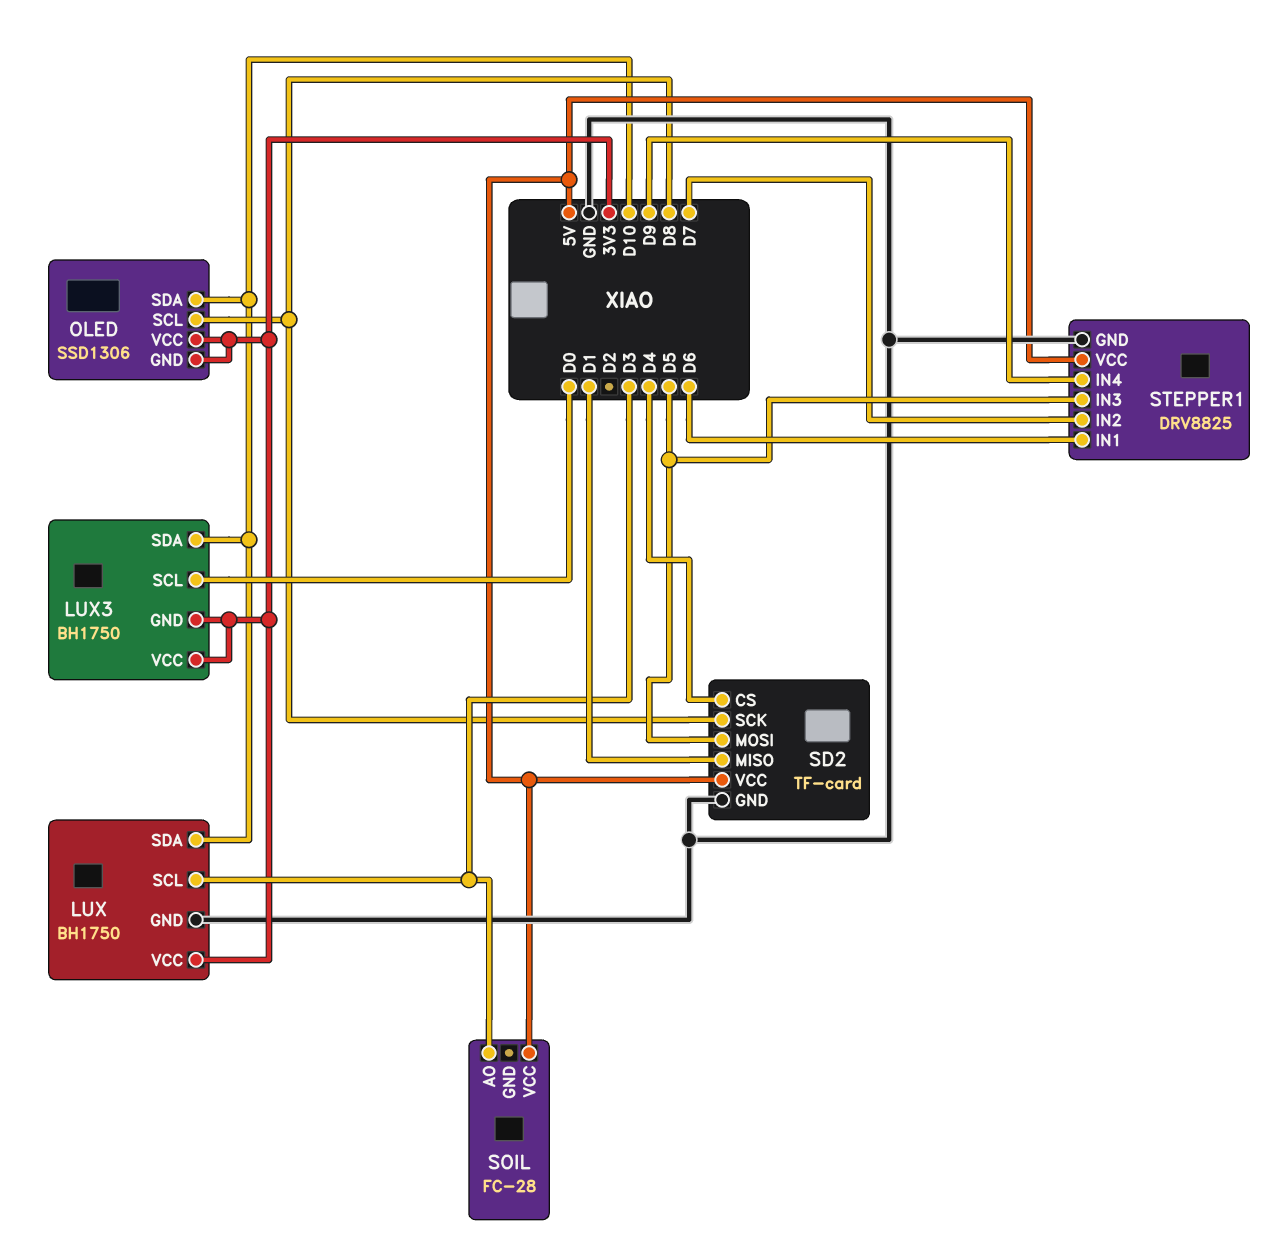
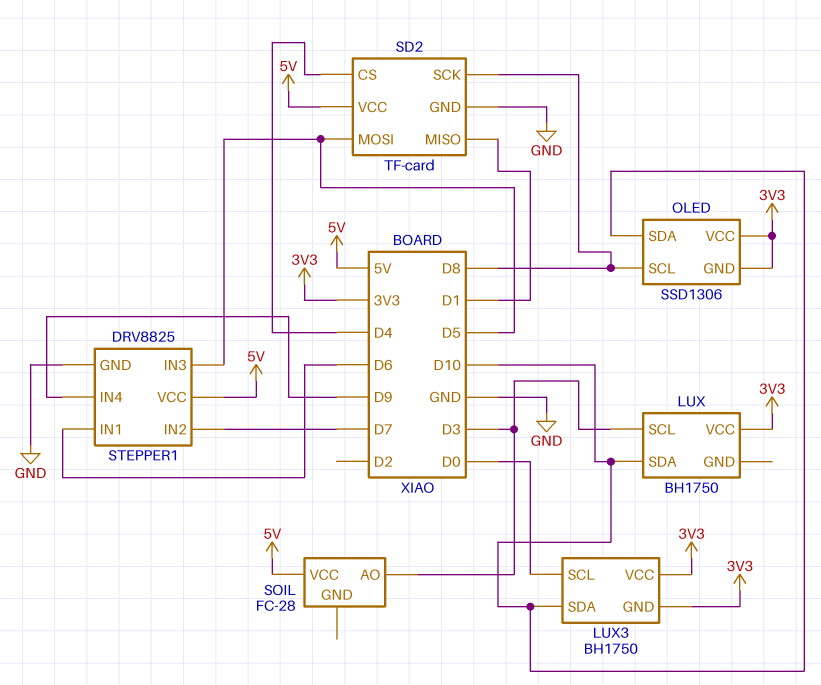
LUX pin GND: GND -> none

